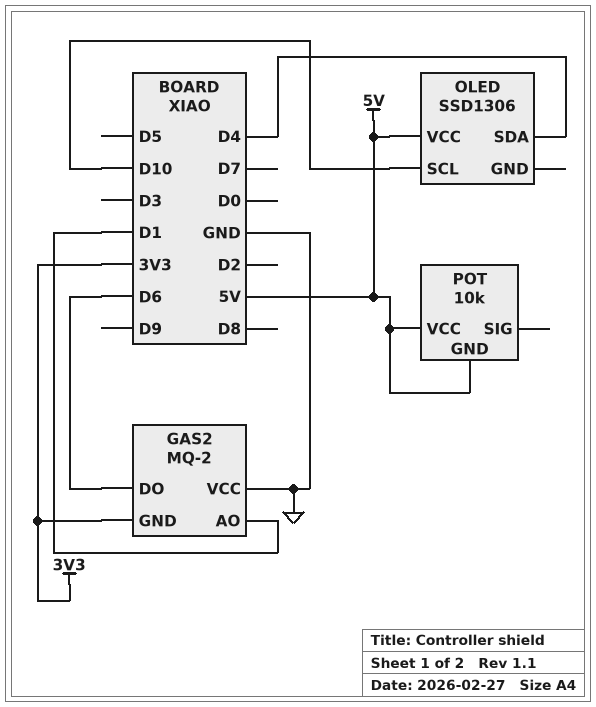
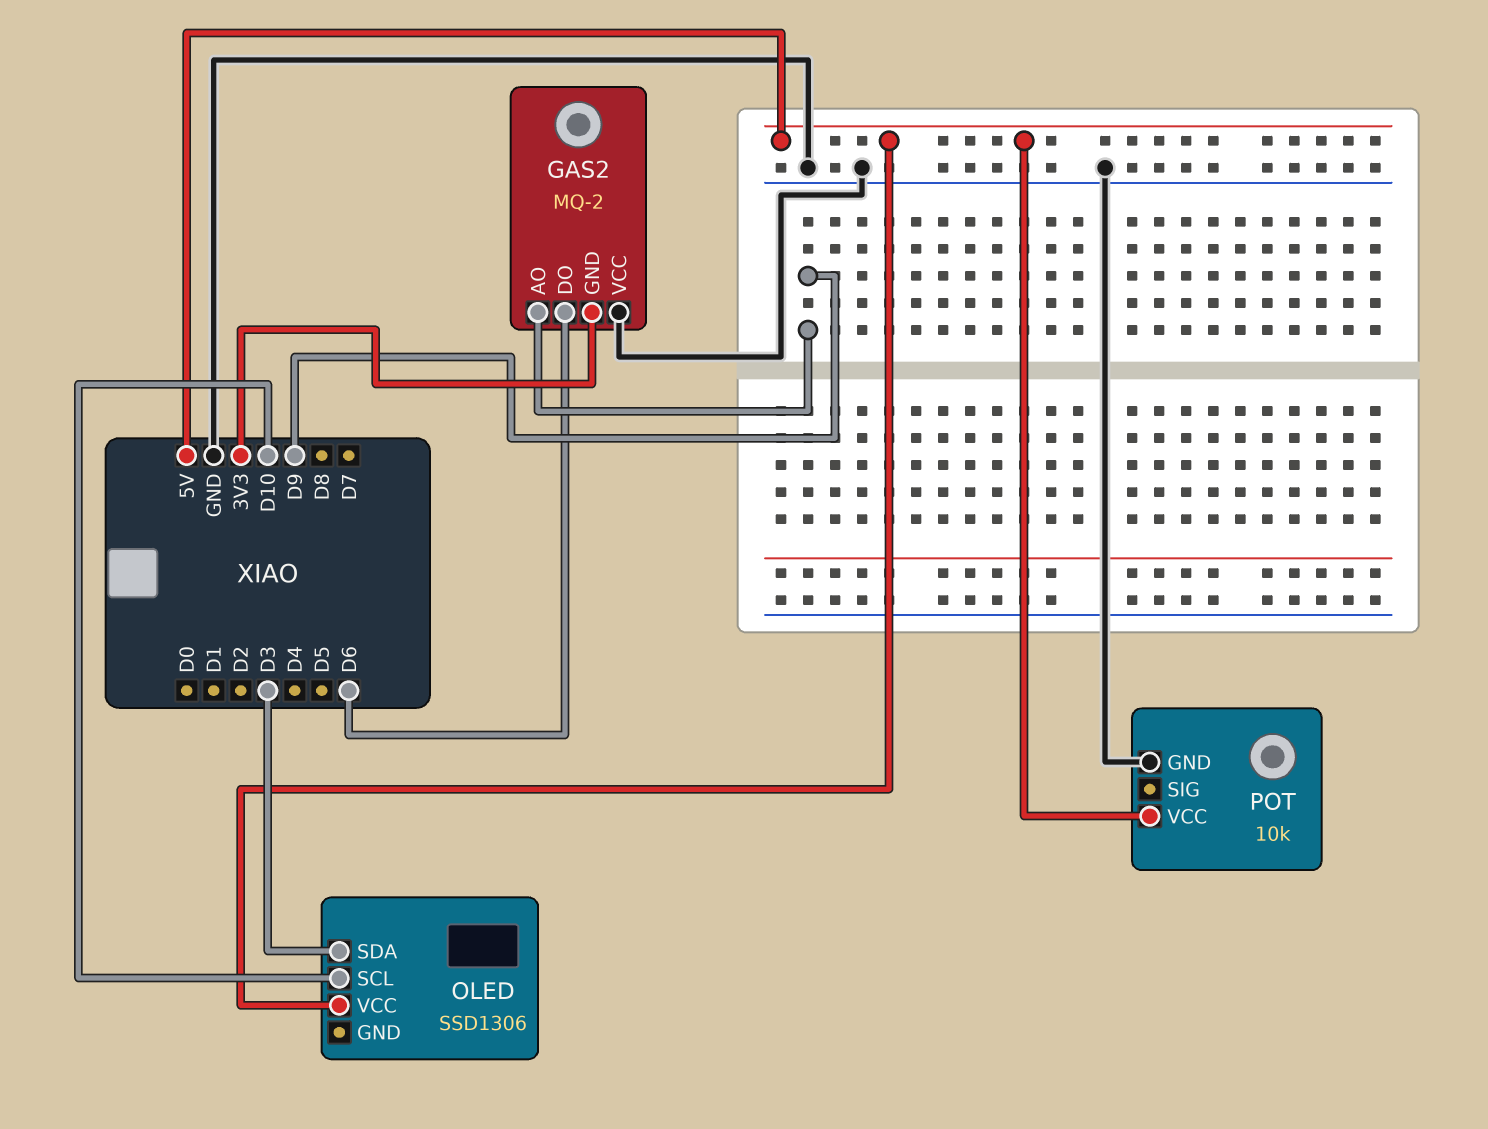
GAS2 pin AO: D1 -> D9
OLED pin SDA: D4 -> D3
POT pin GND: 5V -> GND

